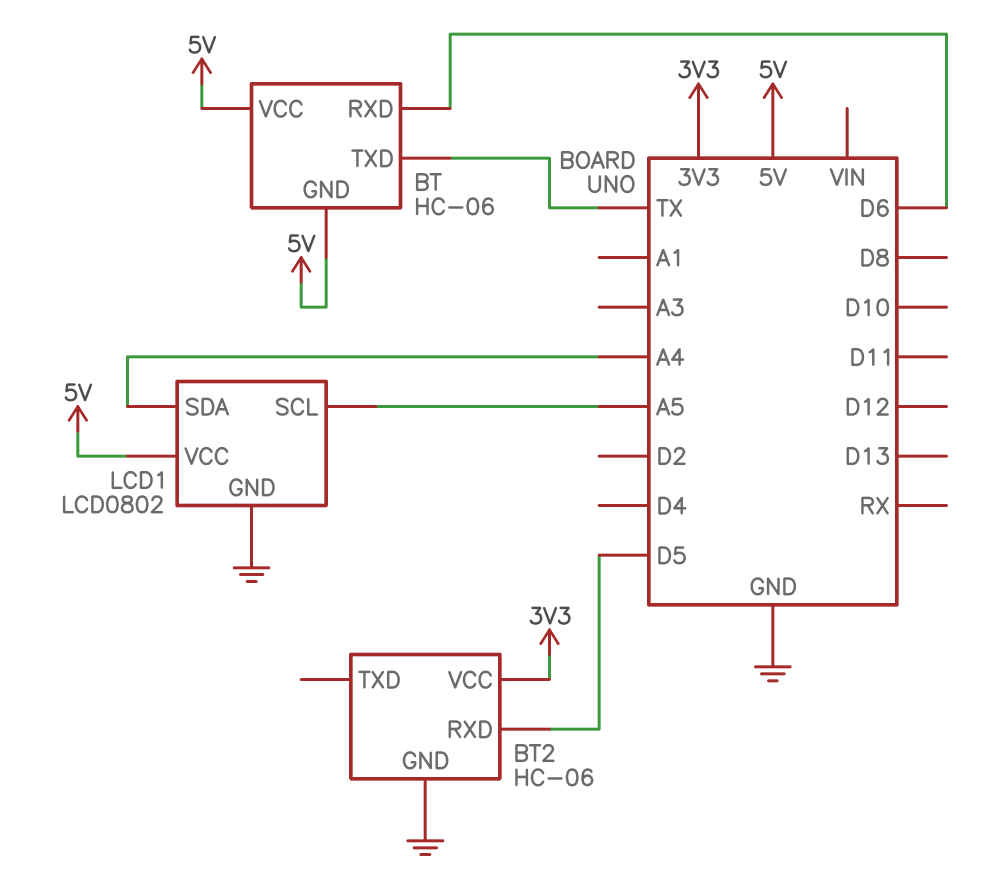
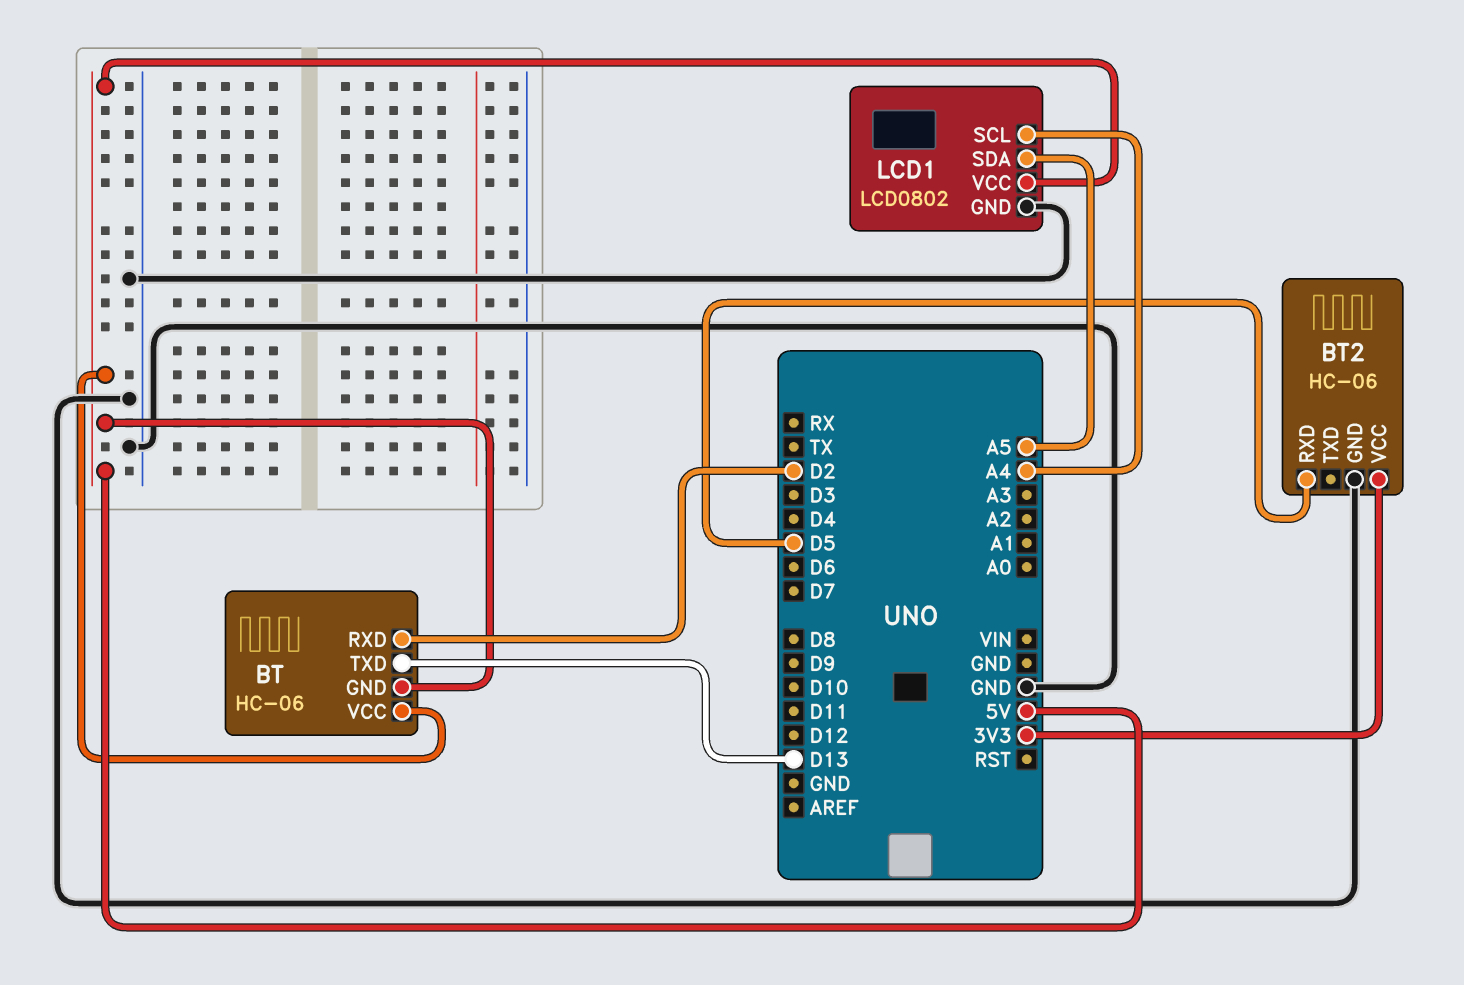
BT pin RXD: D6 -> D2
BT pin TXD: TX -> D13
LCD1 pin SCL: A5 -> A4
LCD1 pin SDA: A4 -> A5

